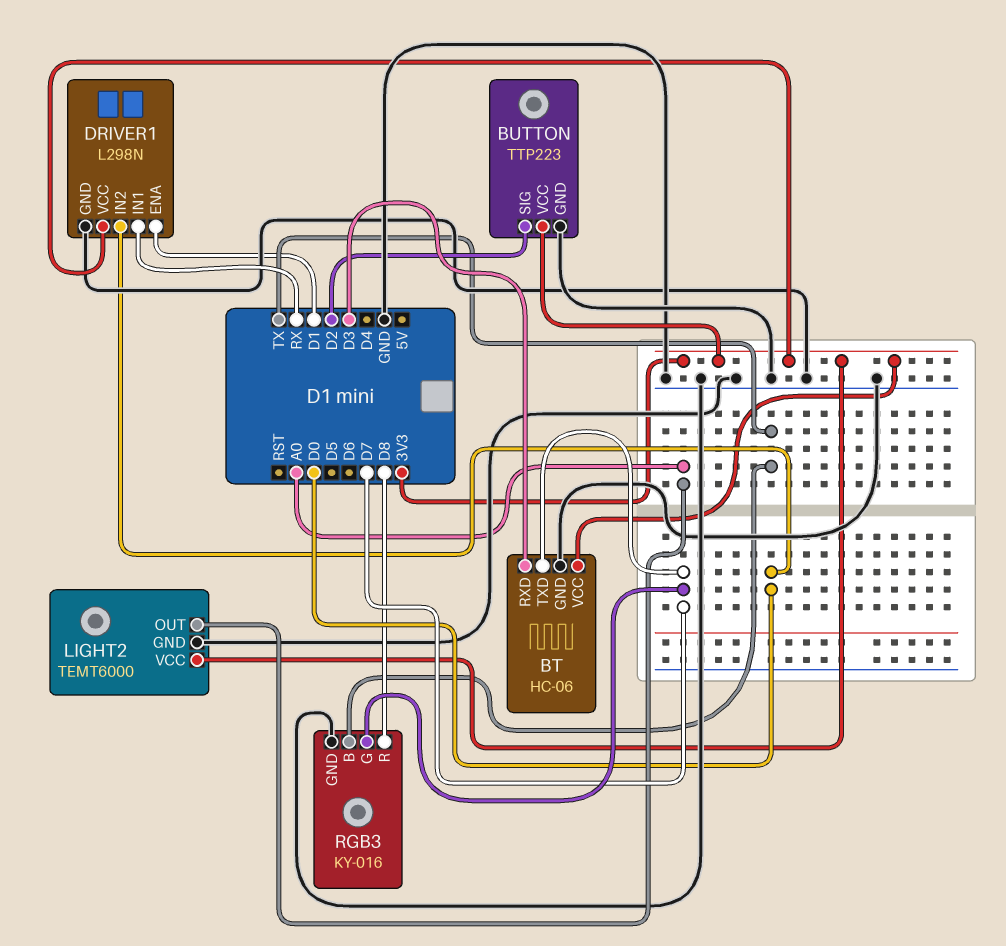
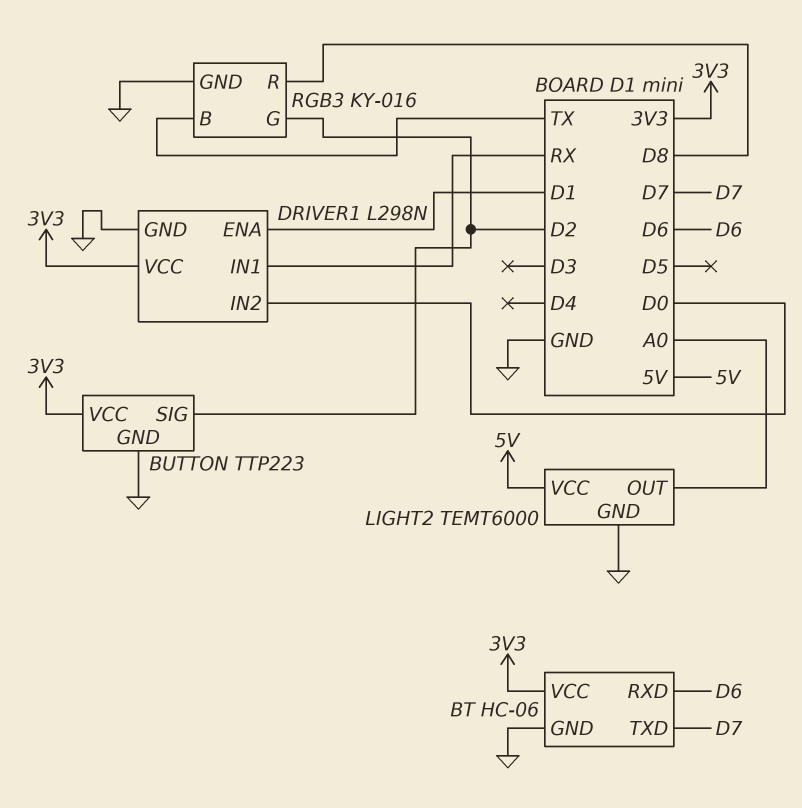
BT pin RXD: D3 -> D6
LIGHT2 pin VCC: 3V3 -> 5V
RGB3 pin G: D7 -> D2

